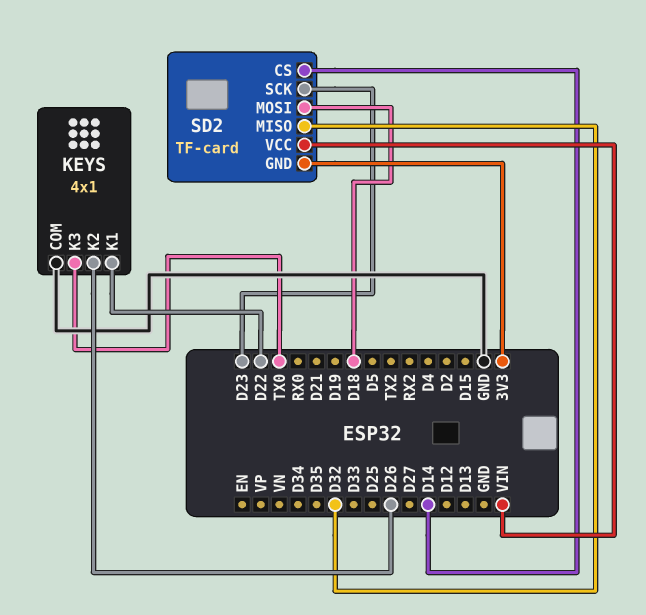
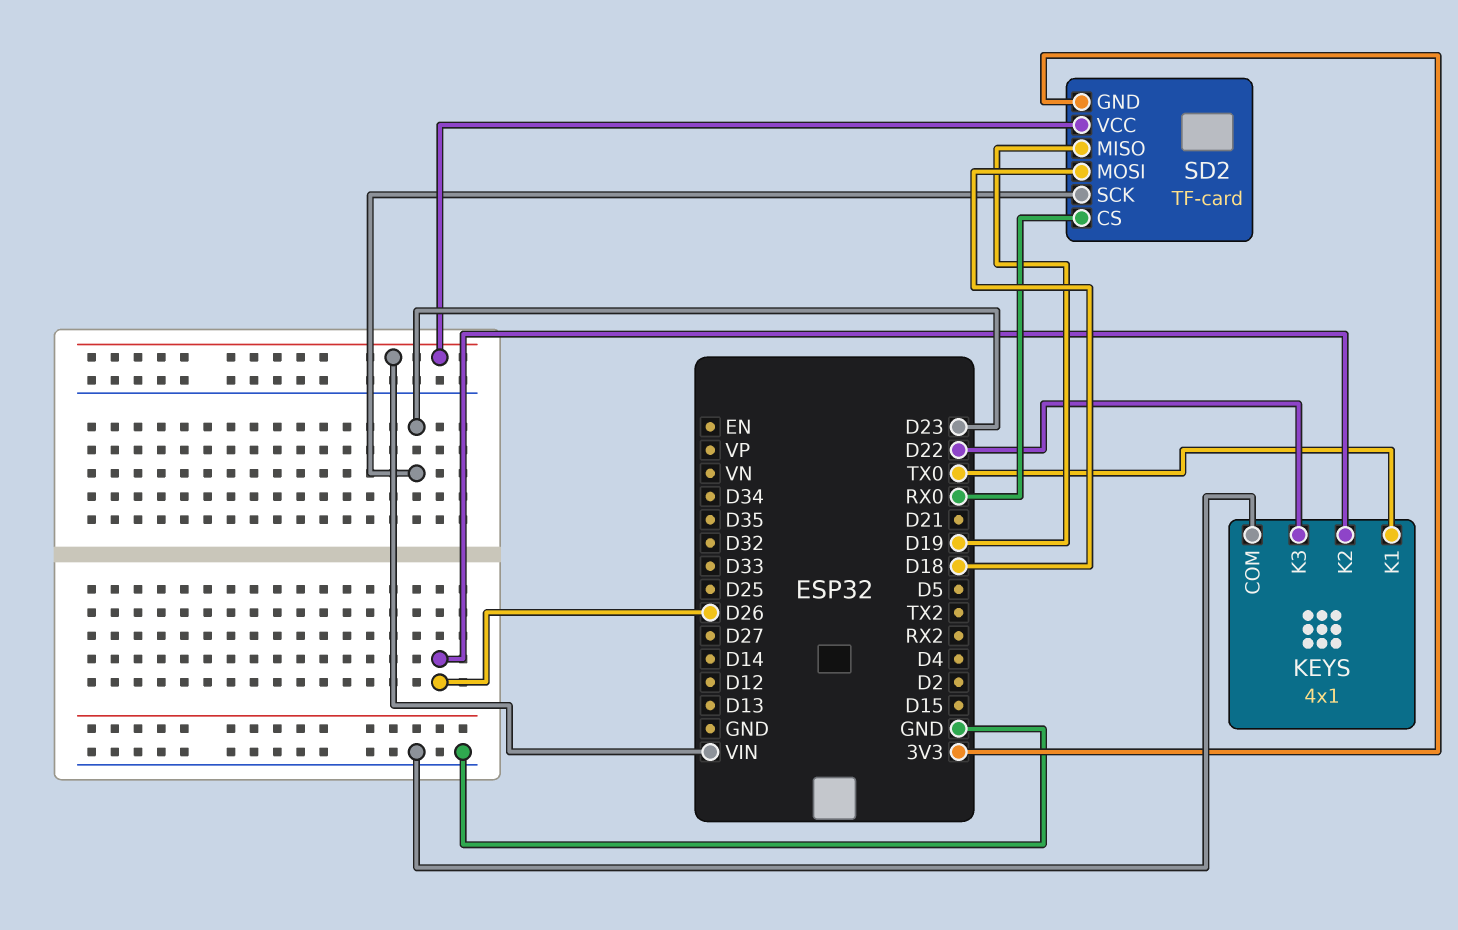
KEYS pin K1: D22 -> TX0
KEYS pin K3: TX0 -> D22
SD2 pin CS: D14 -> RX0
SD2 pin MISO: D32 -> D19

